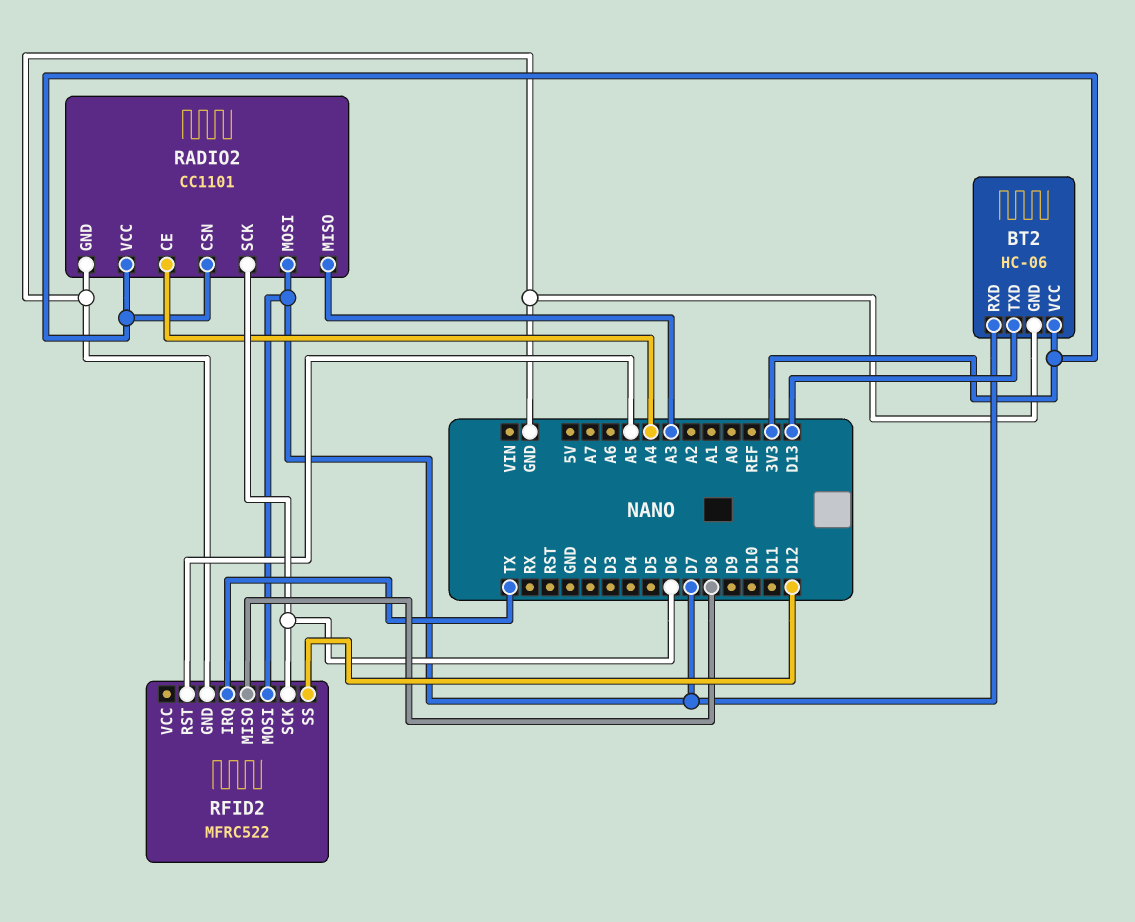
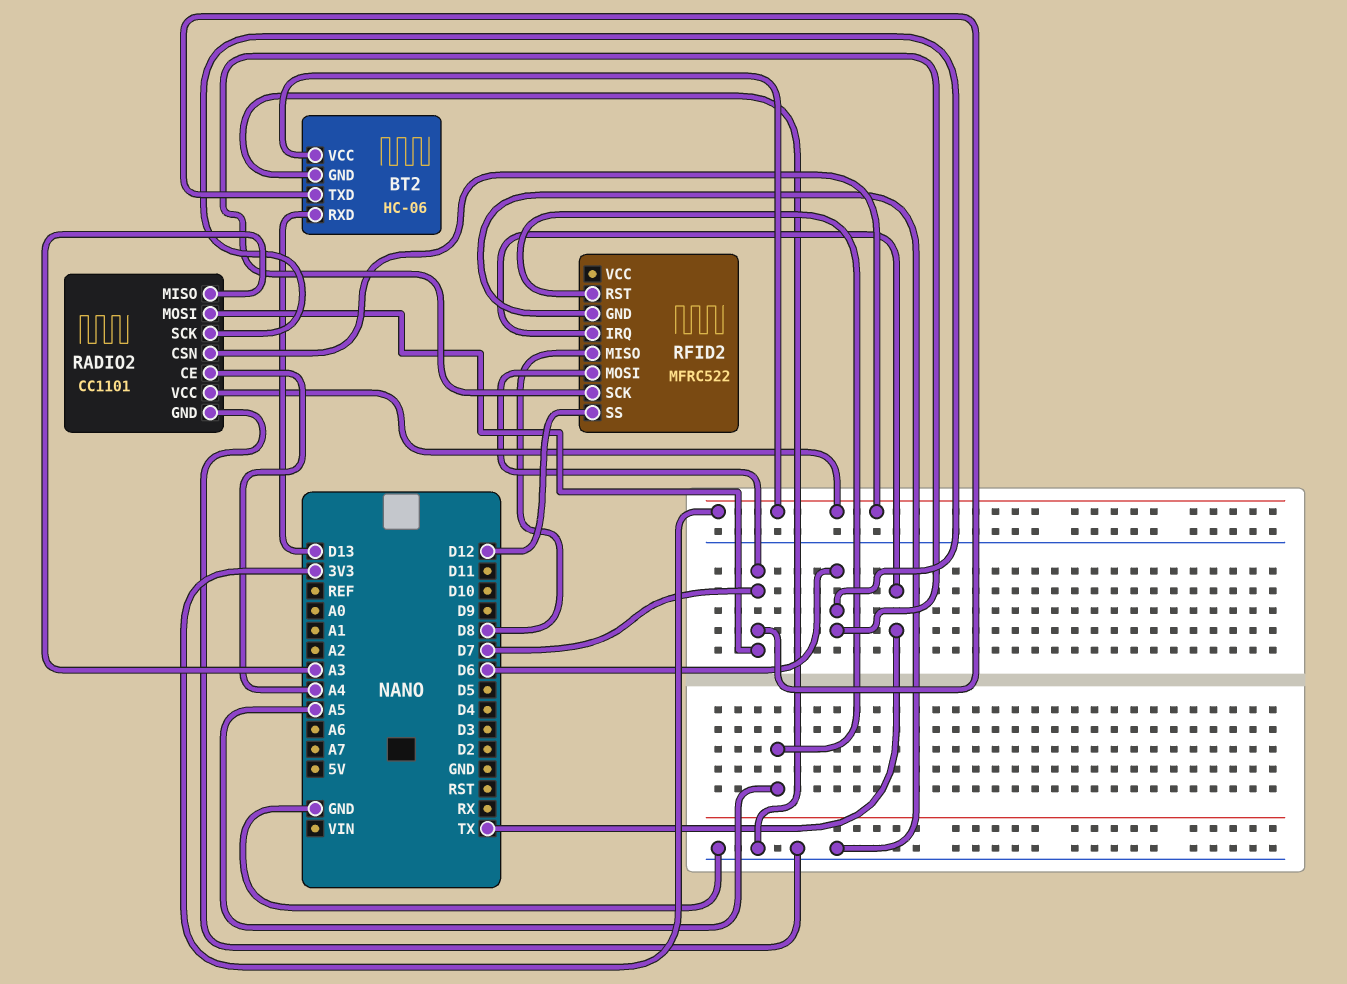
BT2 pin RXD: D7 -> D13
BT2 pin TXD: D13 -> D7

